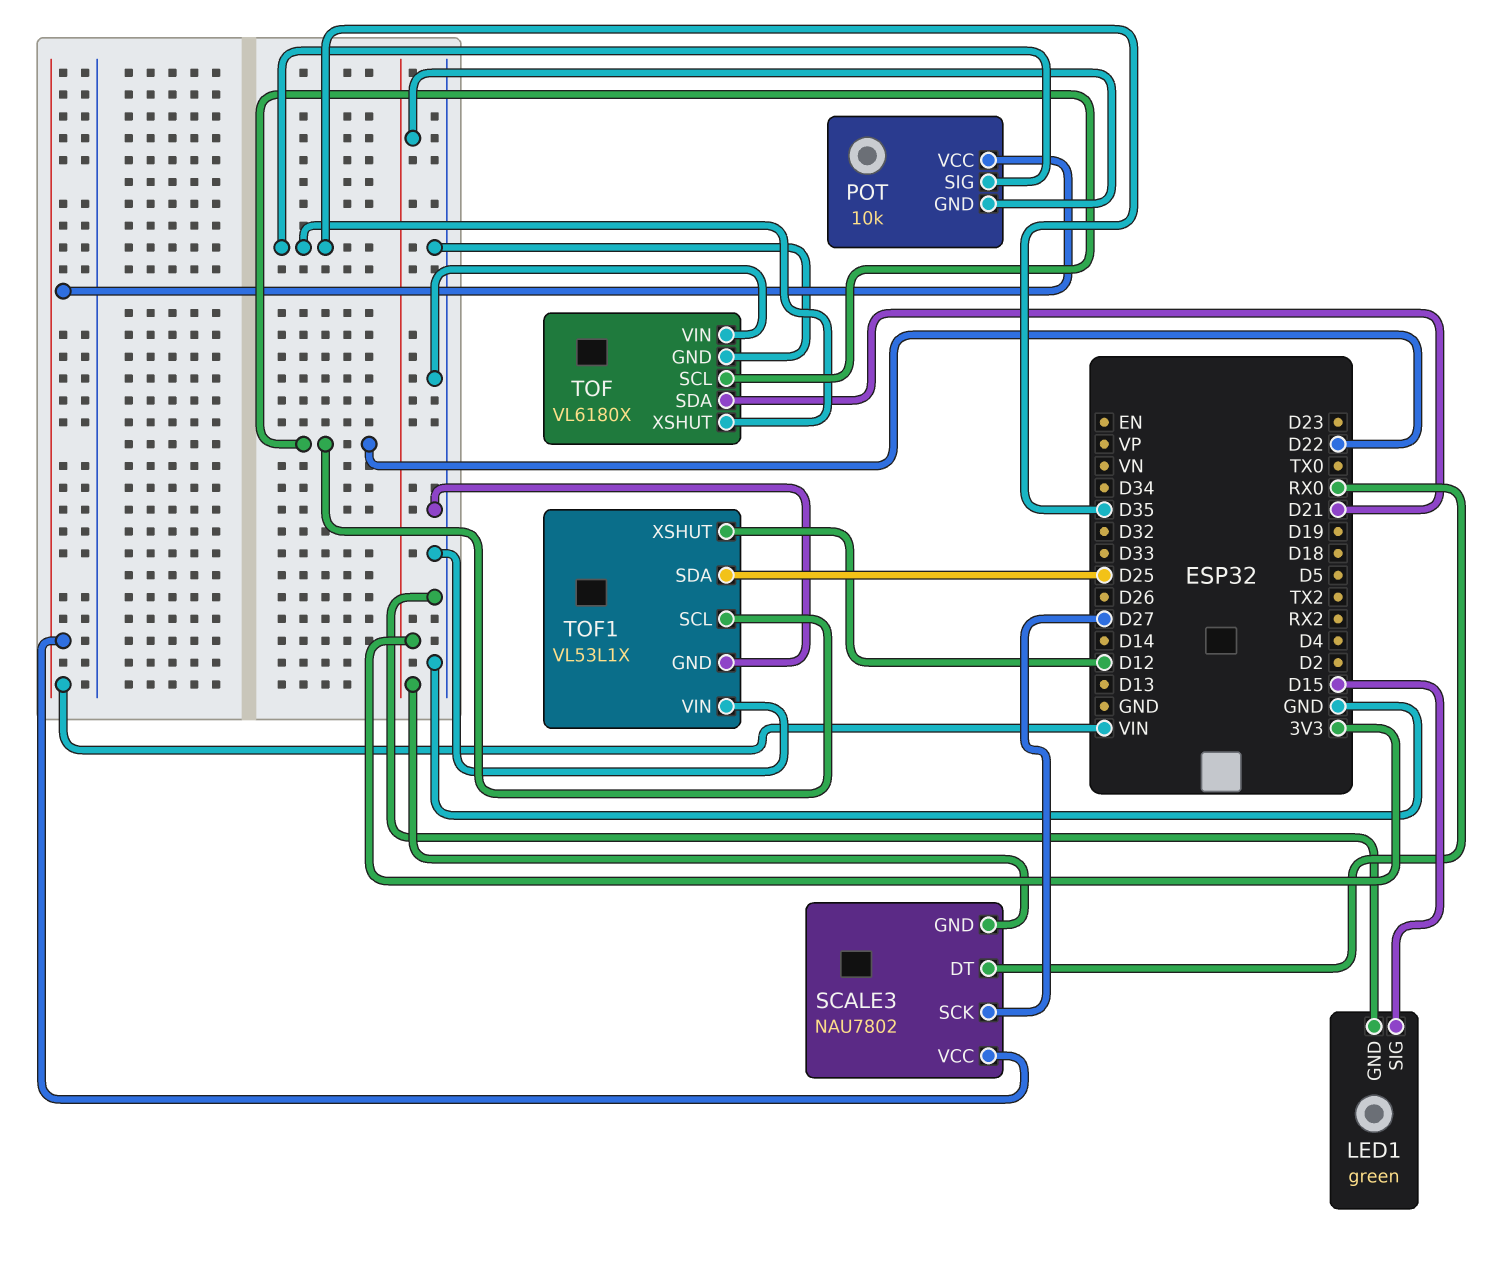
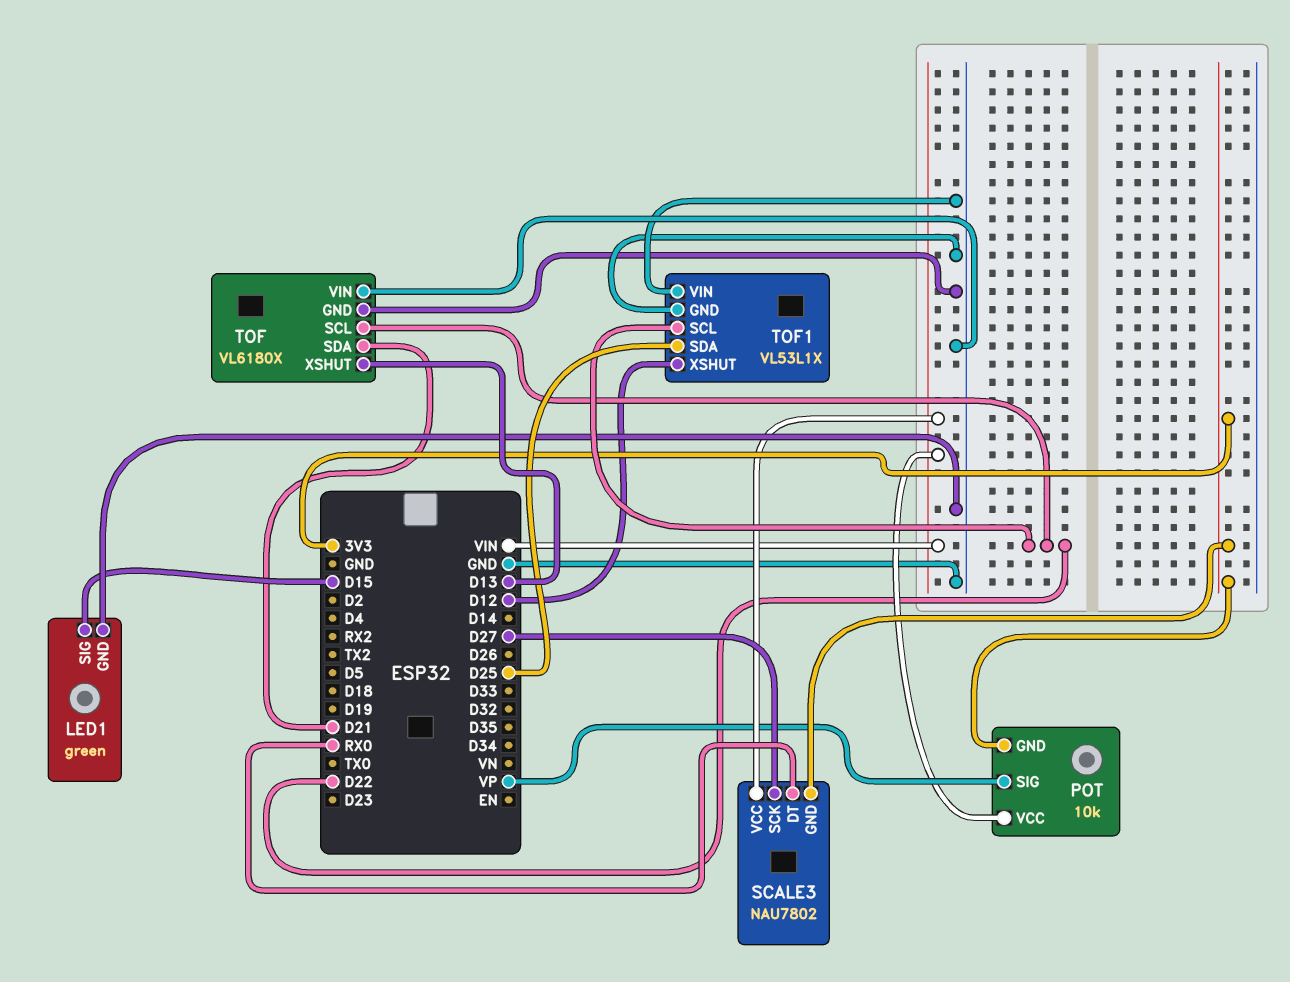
POT pin SIG: D35 -> VP
TOF pin XSHUT: D35 -> D13

